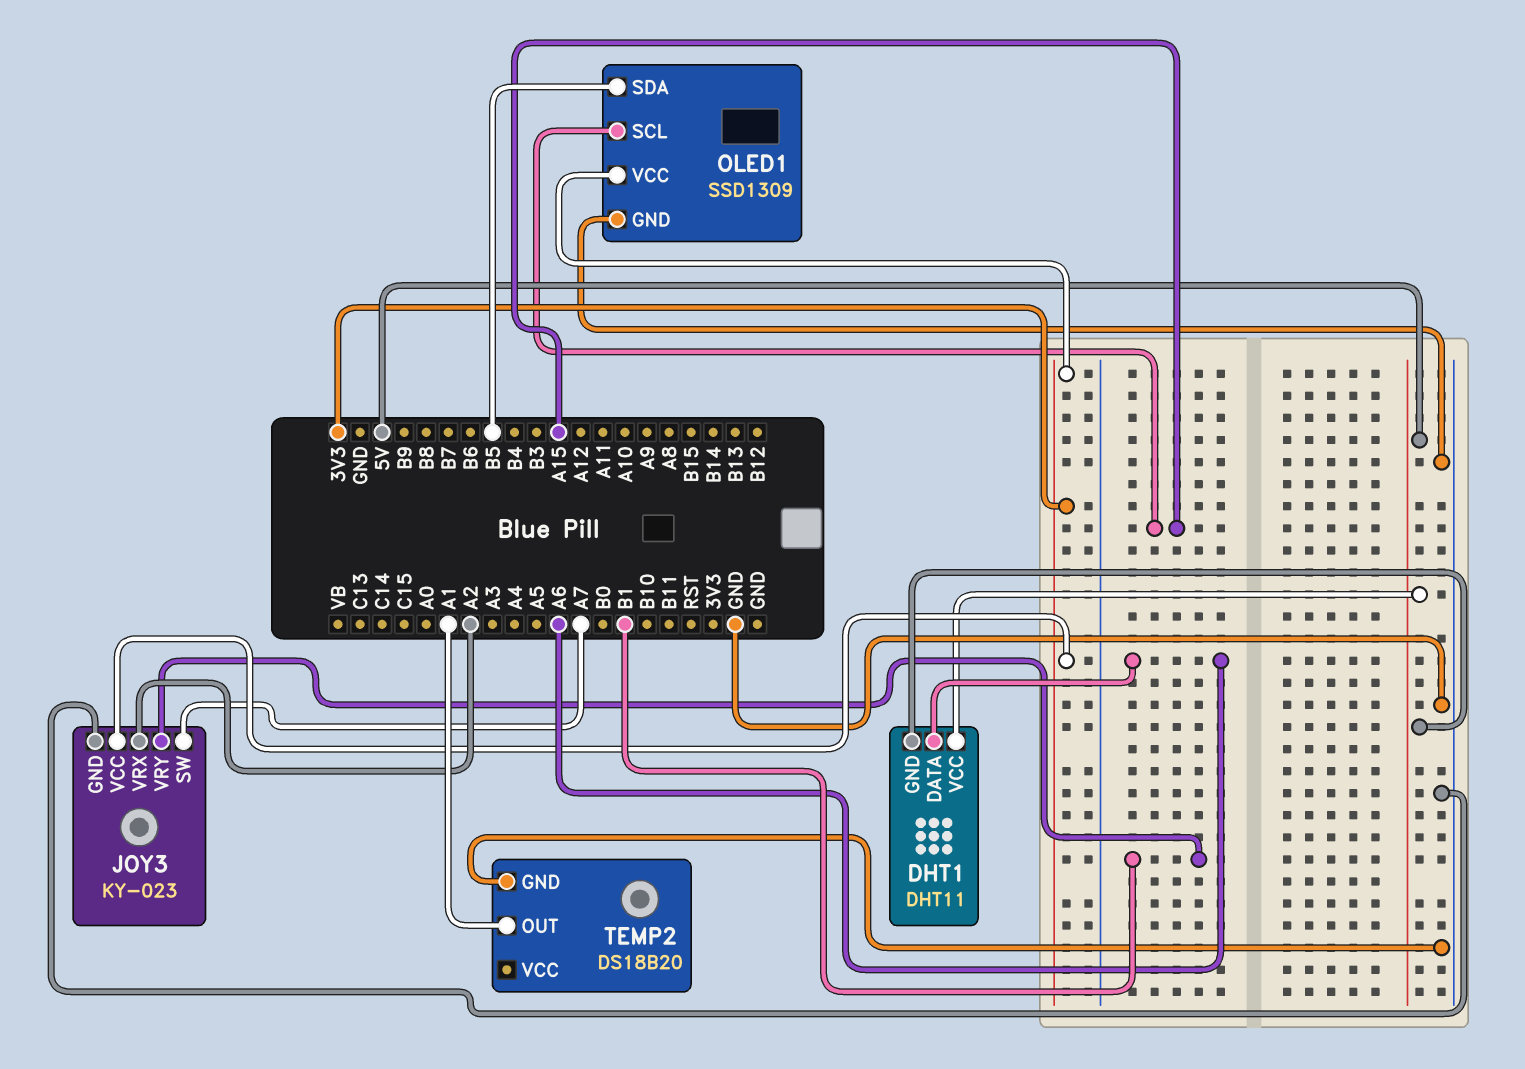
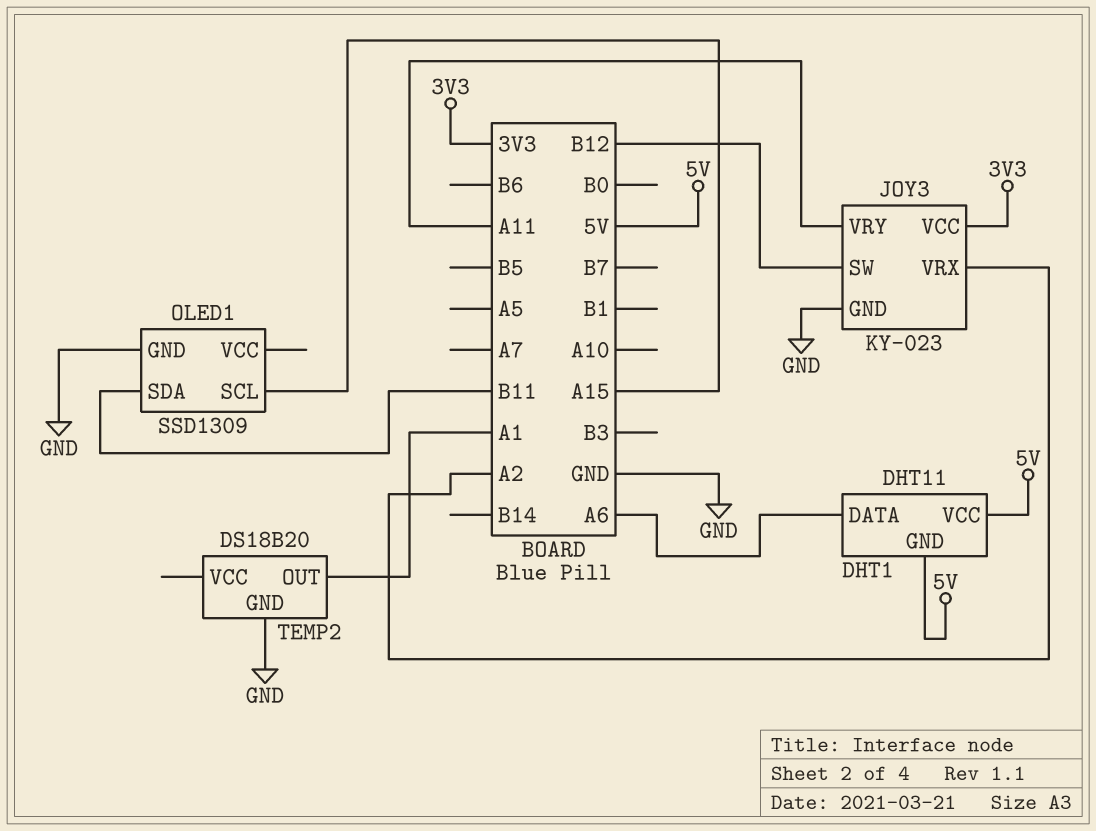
JOY3 pin SW: A7 -> B12
JOY3 pin VRY: B1 -> A11
OLED1 pin SDA: B5 -> B11
OLED1 pin VCC: 3V3 -> none

